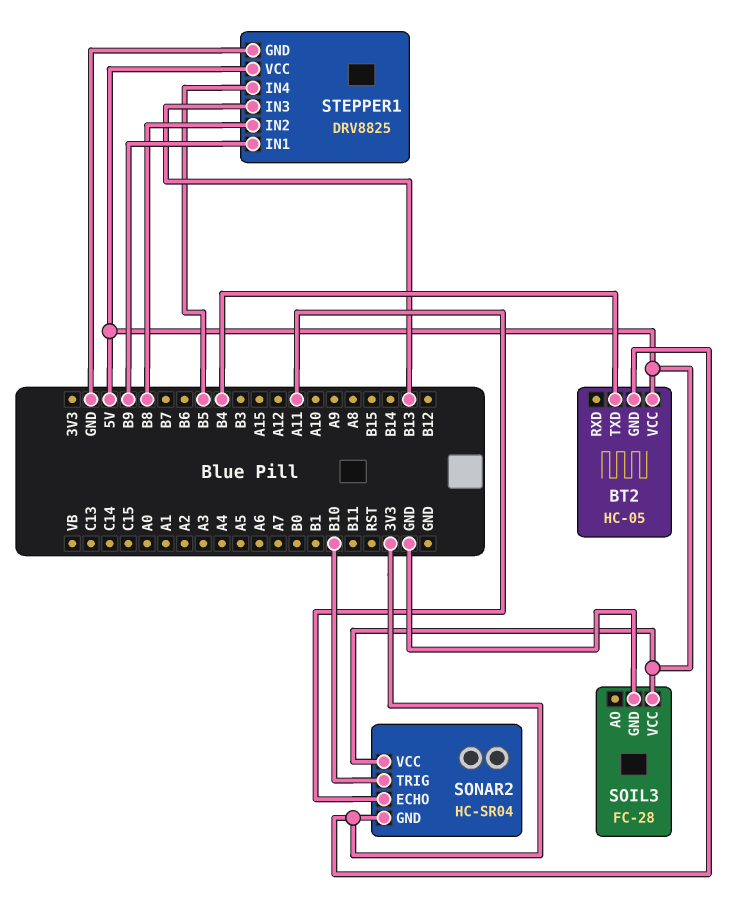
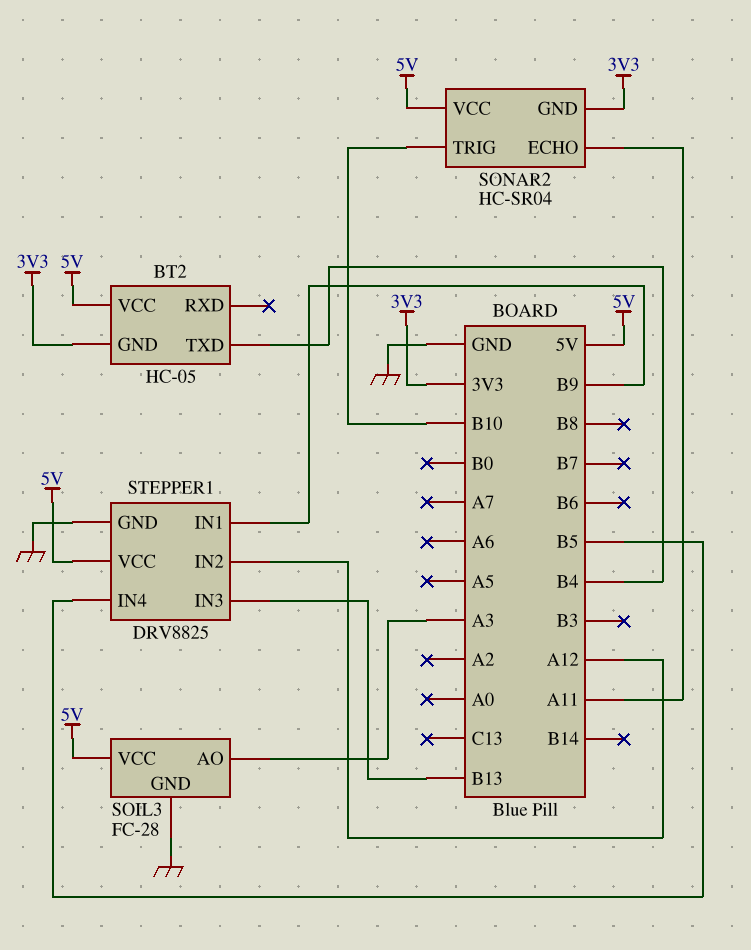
SOIL3 pin AO: none -> A3
STEPPER1 pin IN2: B8 -> A12

